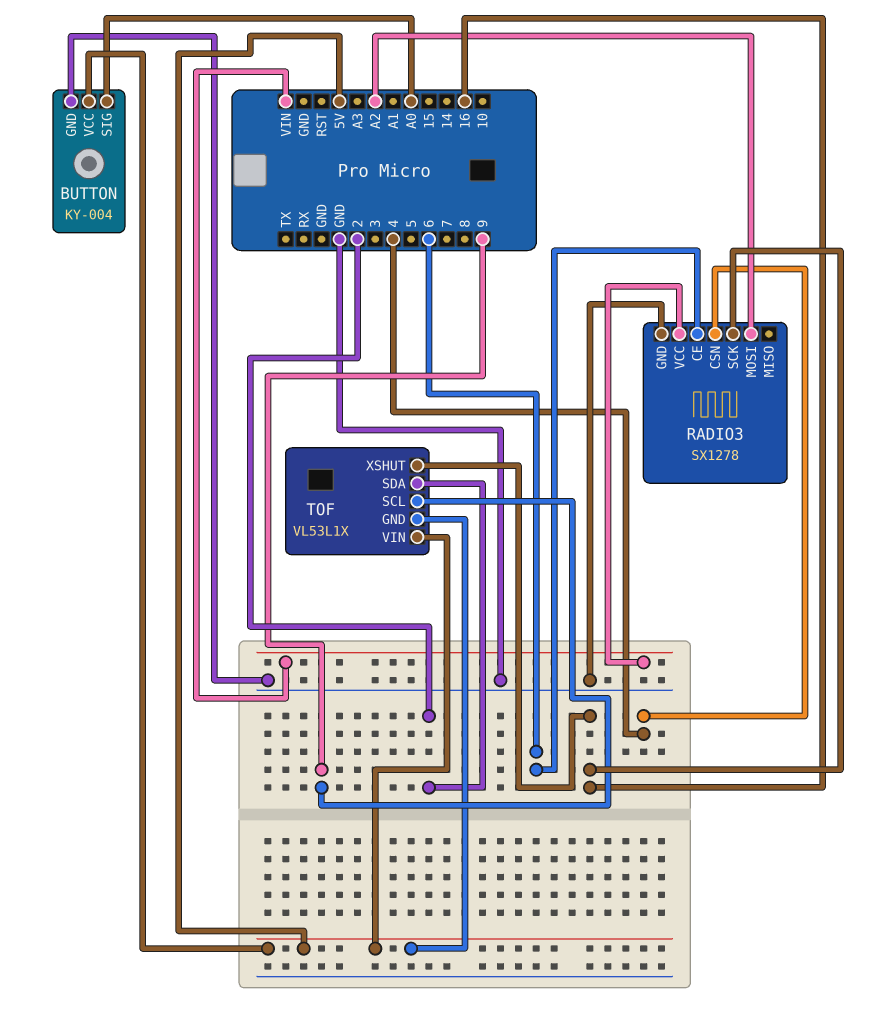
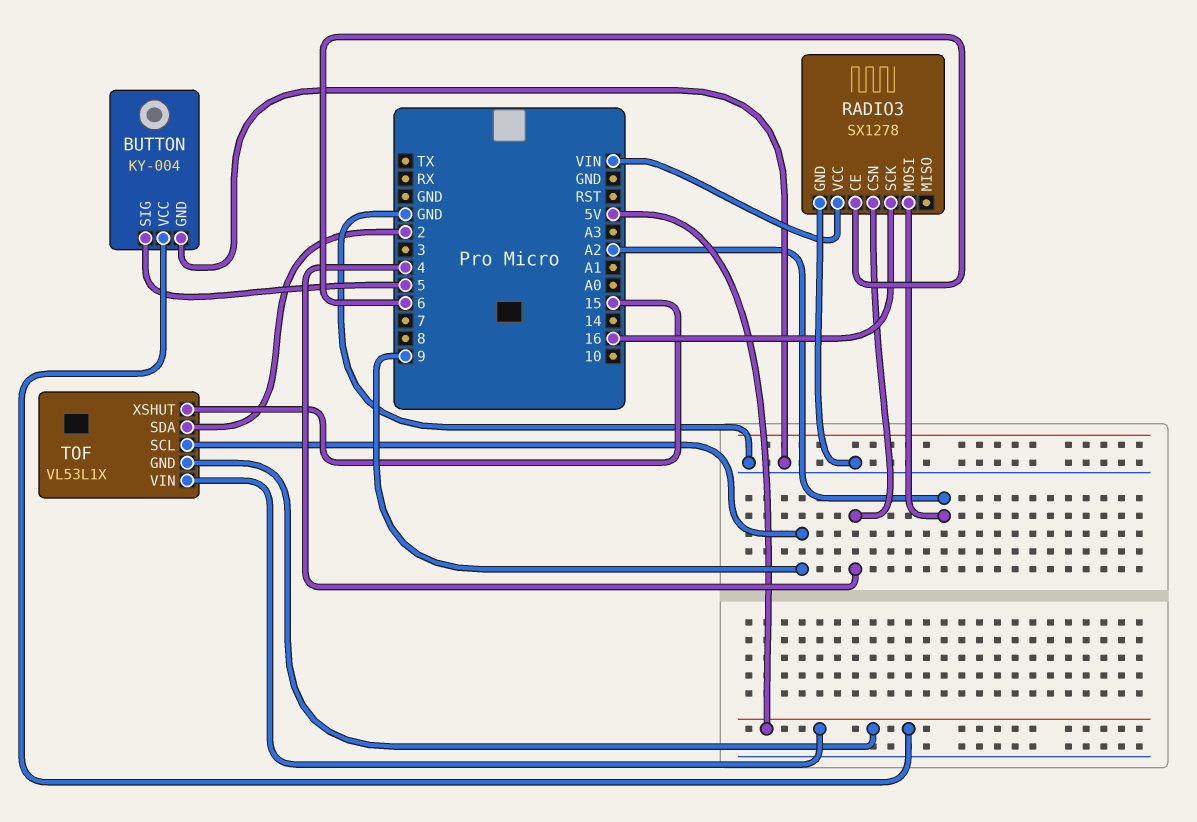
BUTTON pin SIG: A0 -> 5
TOF pin XSHUT: 16 -> 15

